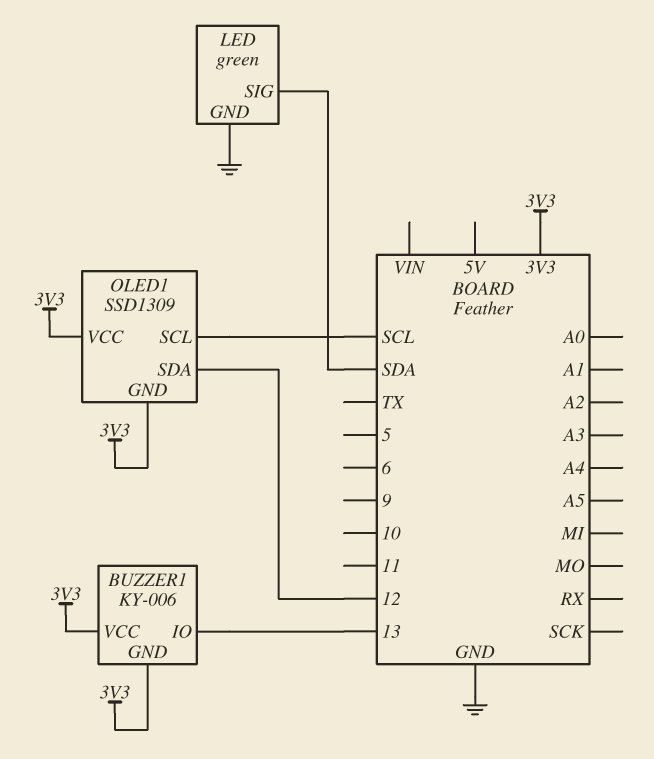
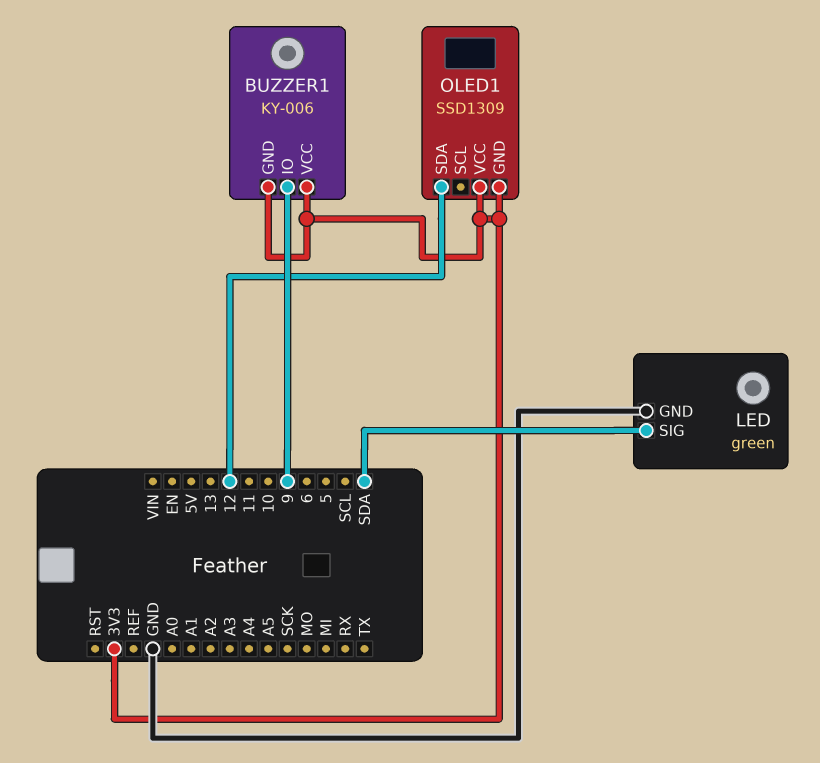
BUZZER1 pin IO: 13 -> 9
OLED1 pin SCL: SCL -> none

